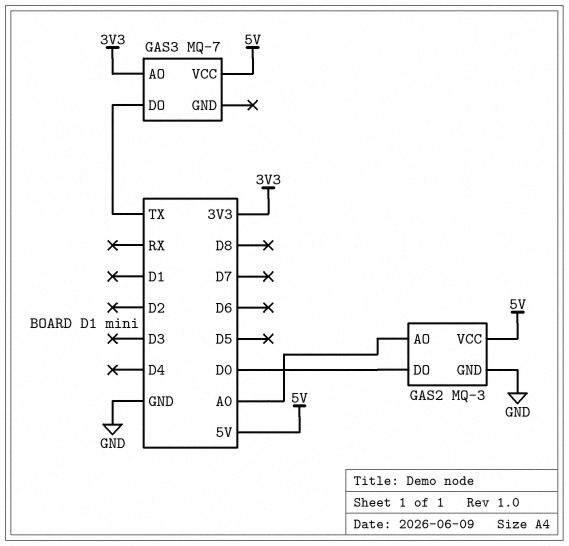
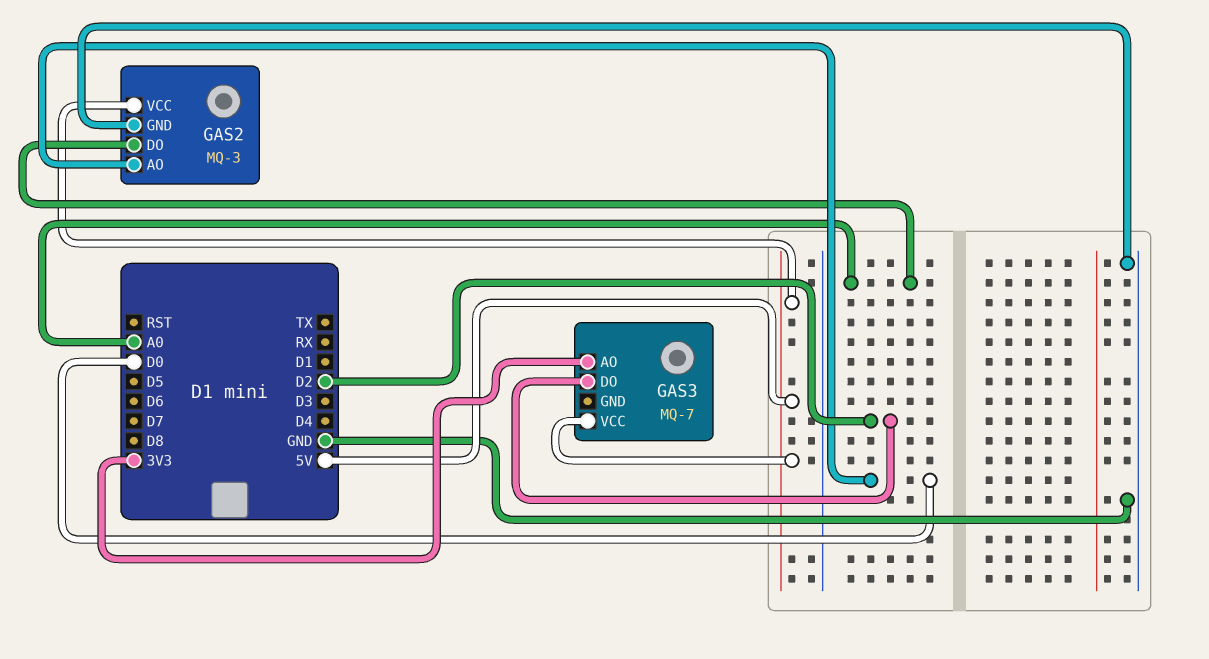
GAS2 pin AO: A0 -> D0
GAS2 pin DO: D0 -> A0
GAS3 pin DO: TX -> D2

